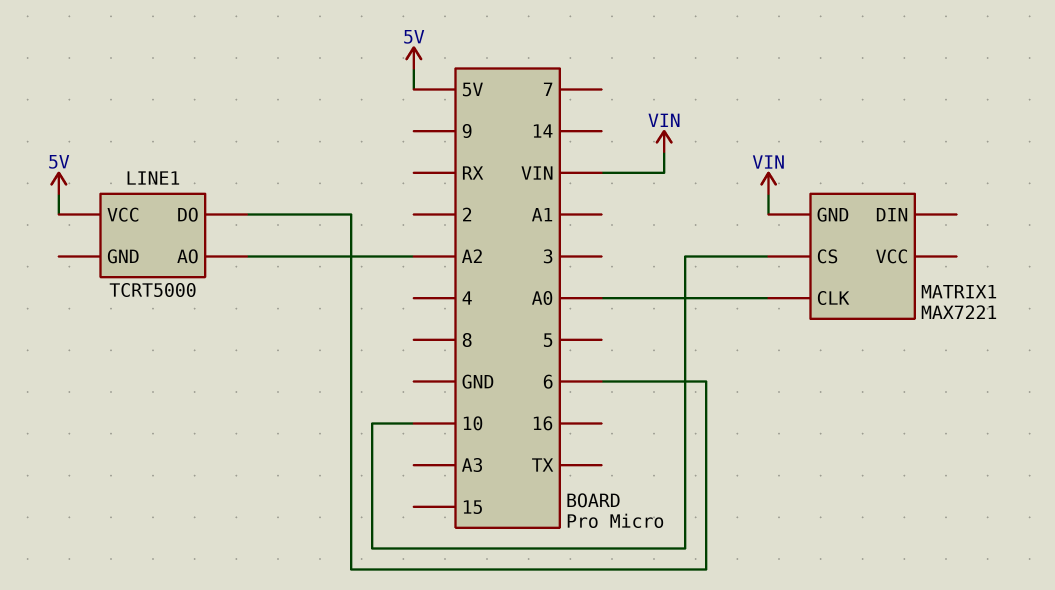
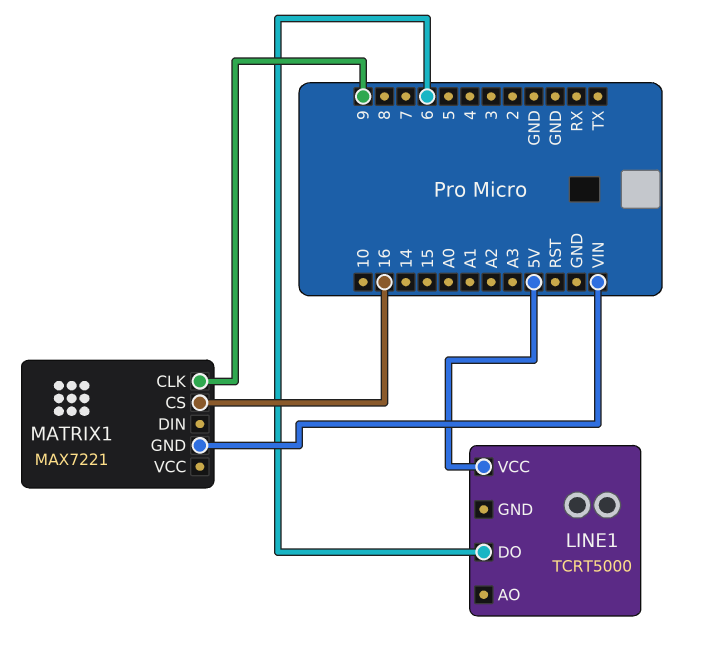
LINE1 pin AO: A2 -> none
MATRIX1 pin CLK: A0 -> 9
MATRIX1 pin CS: 10 -> 16

